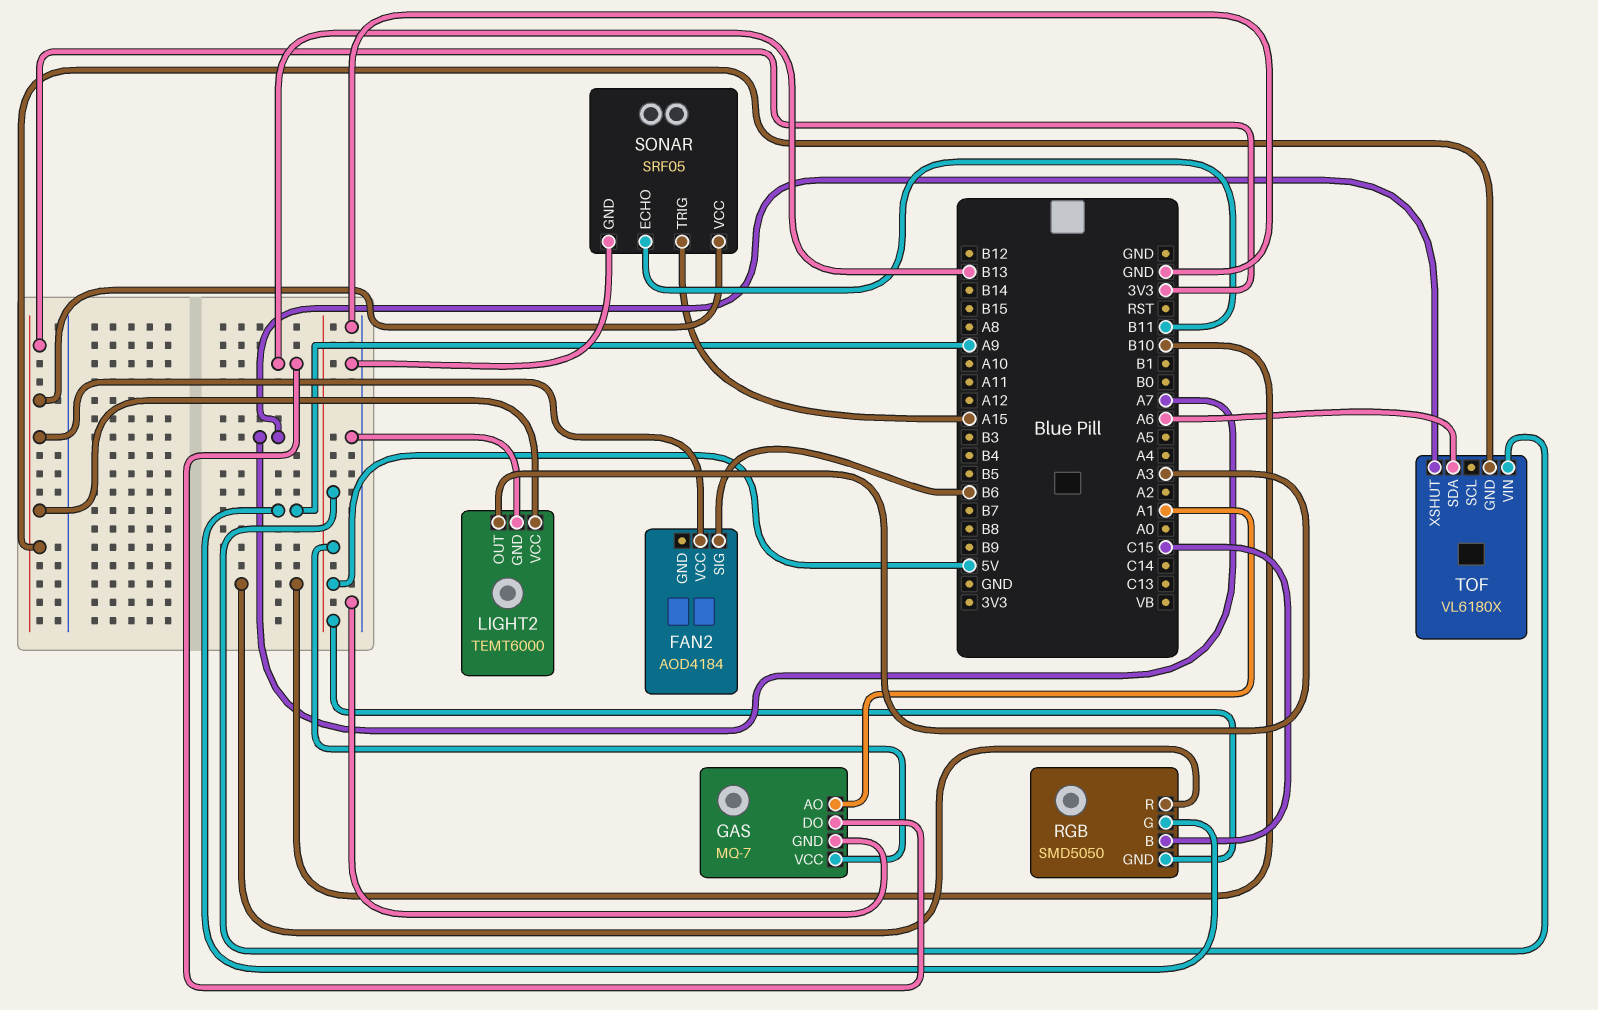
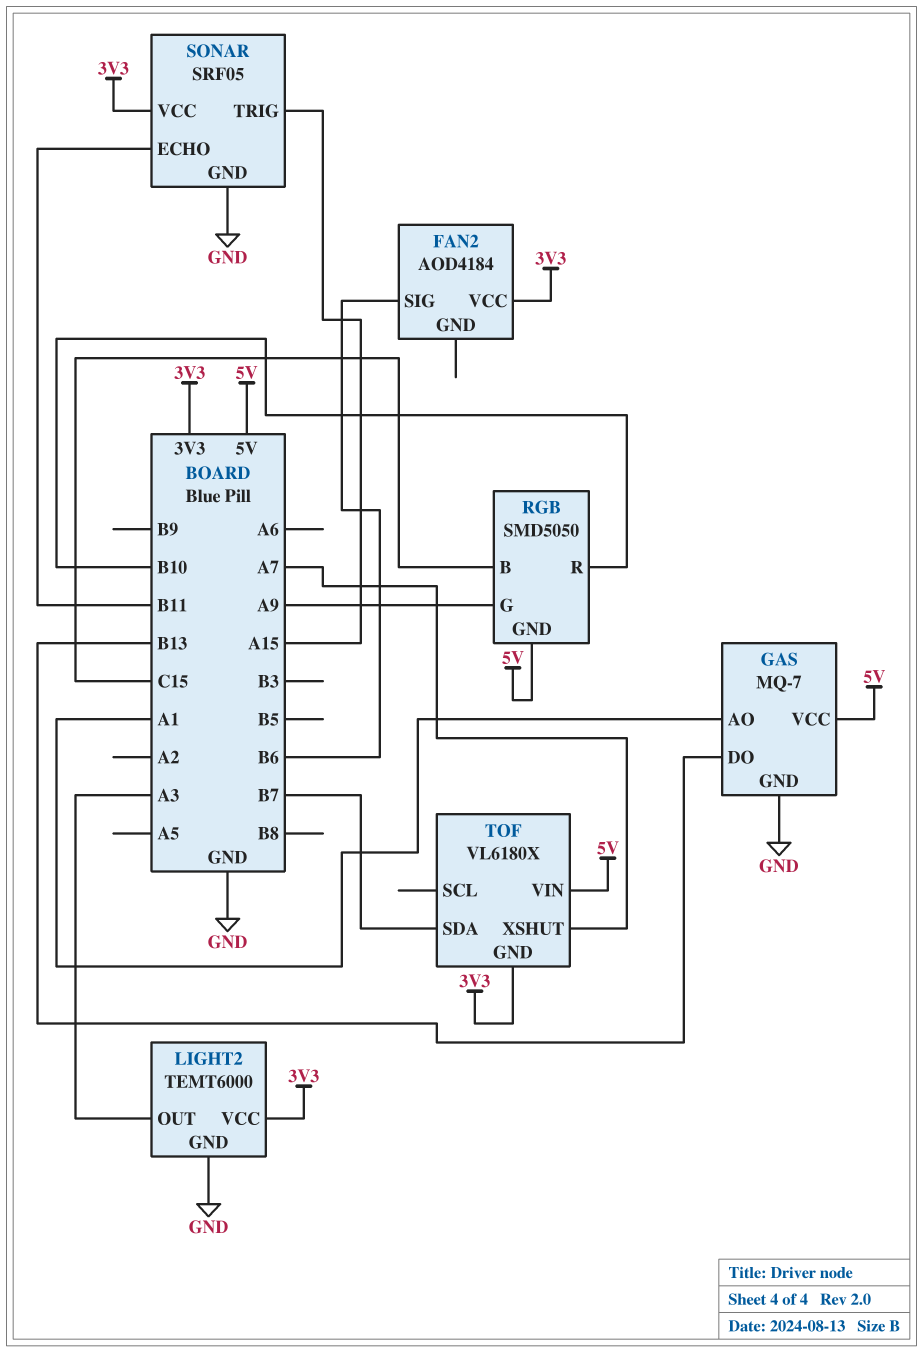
TOF pin SDA: A6 -> B7

